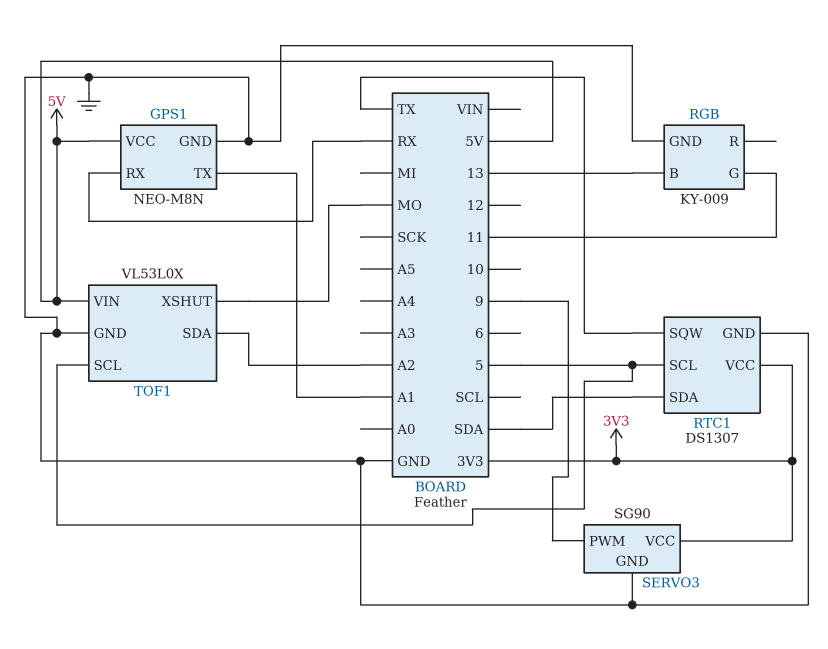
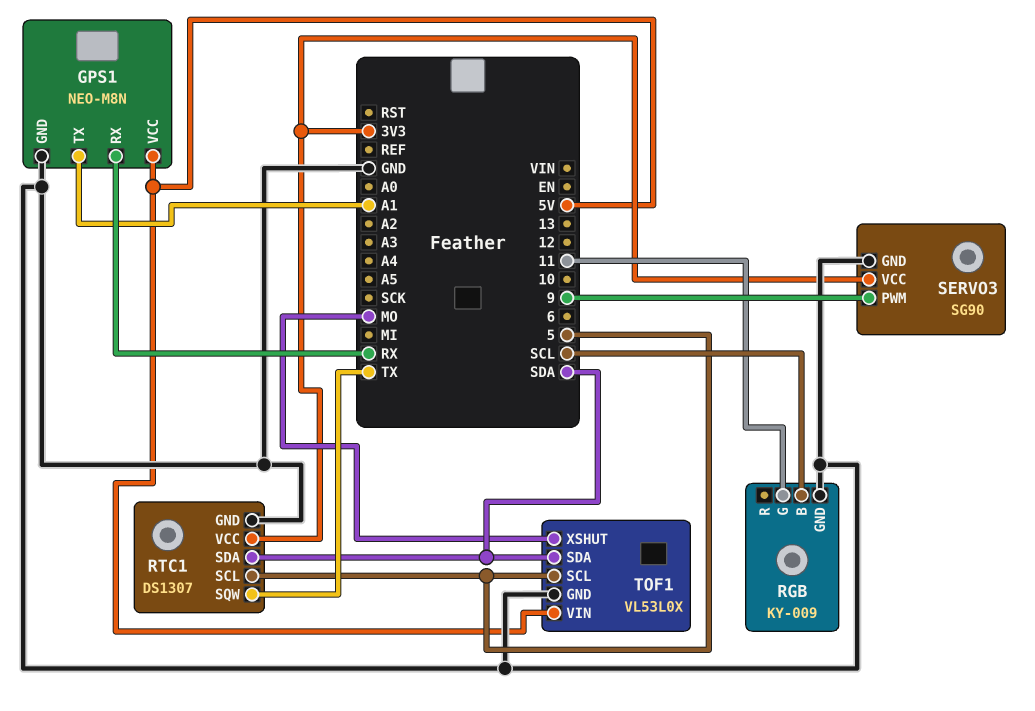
RGB pin B: 13 -> SCL
TOF1 pin SDA: A2 -> SDA

